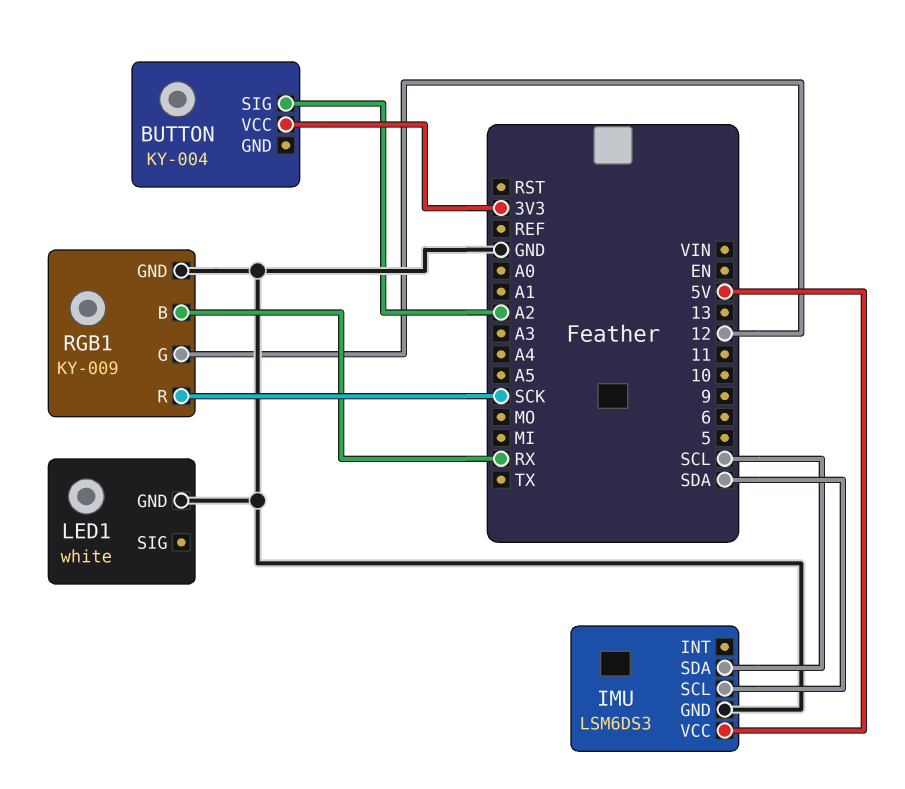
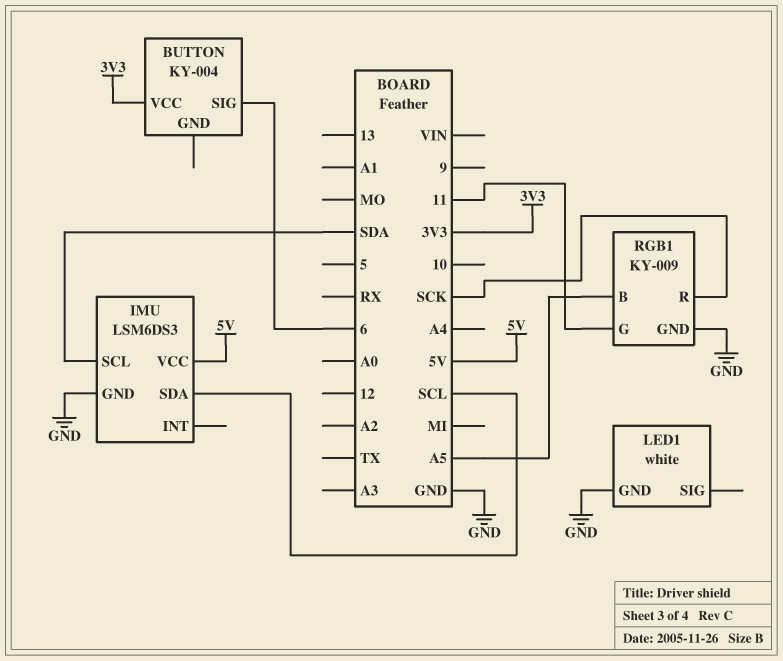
BUTTON pin SIG: A2 -> 6
RGB1 pin B: RX -> A5
RGB1 pin G: 12 -> 11

